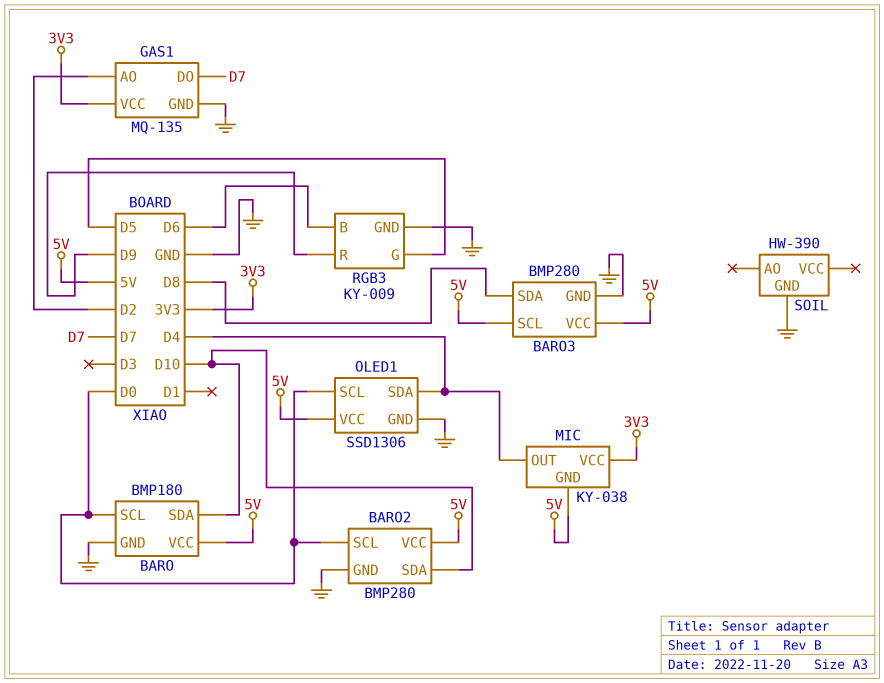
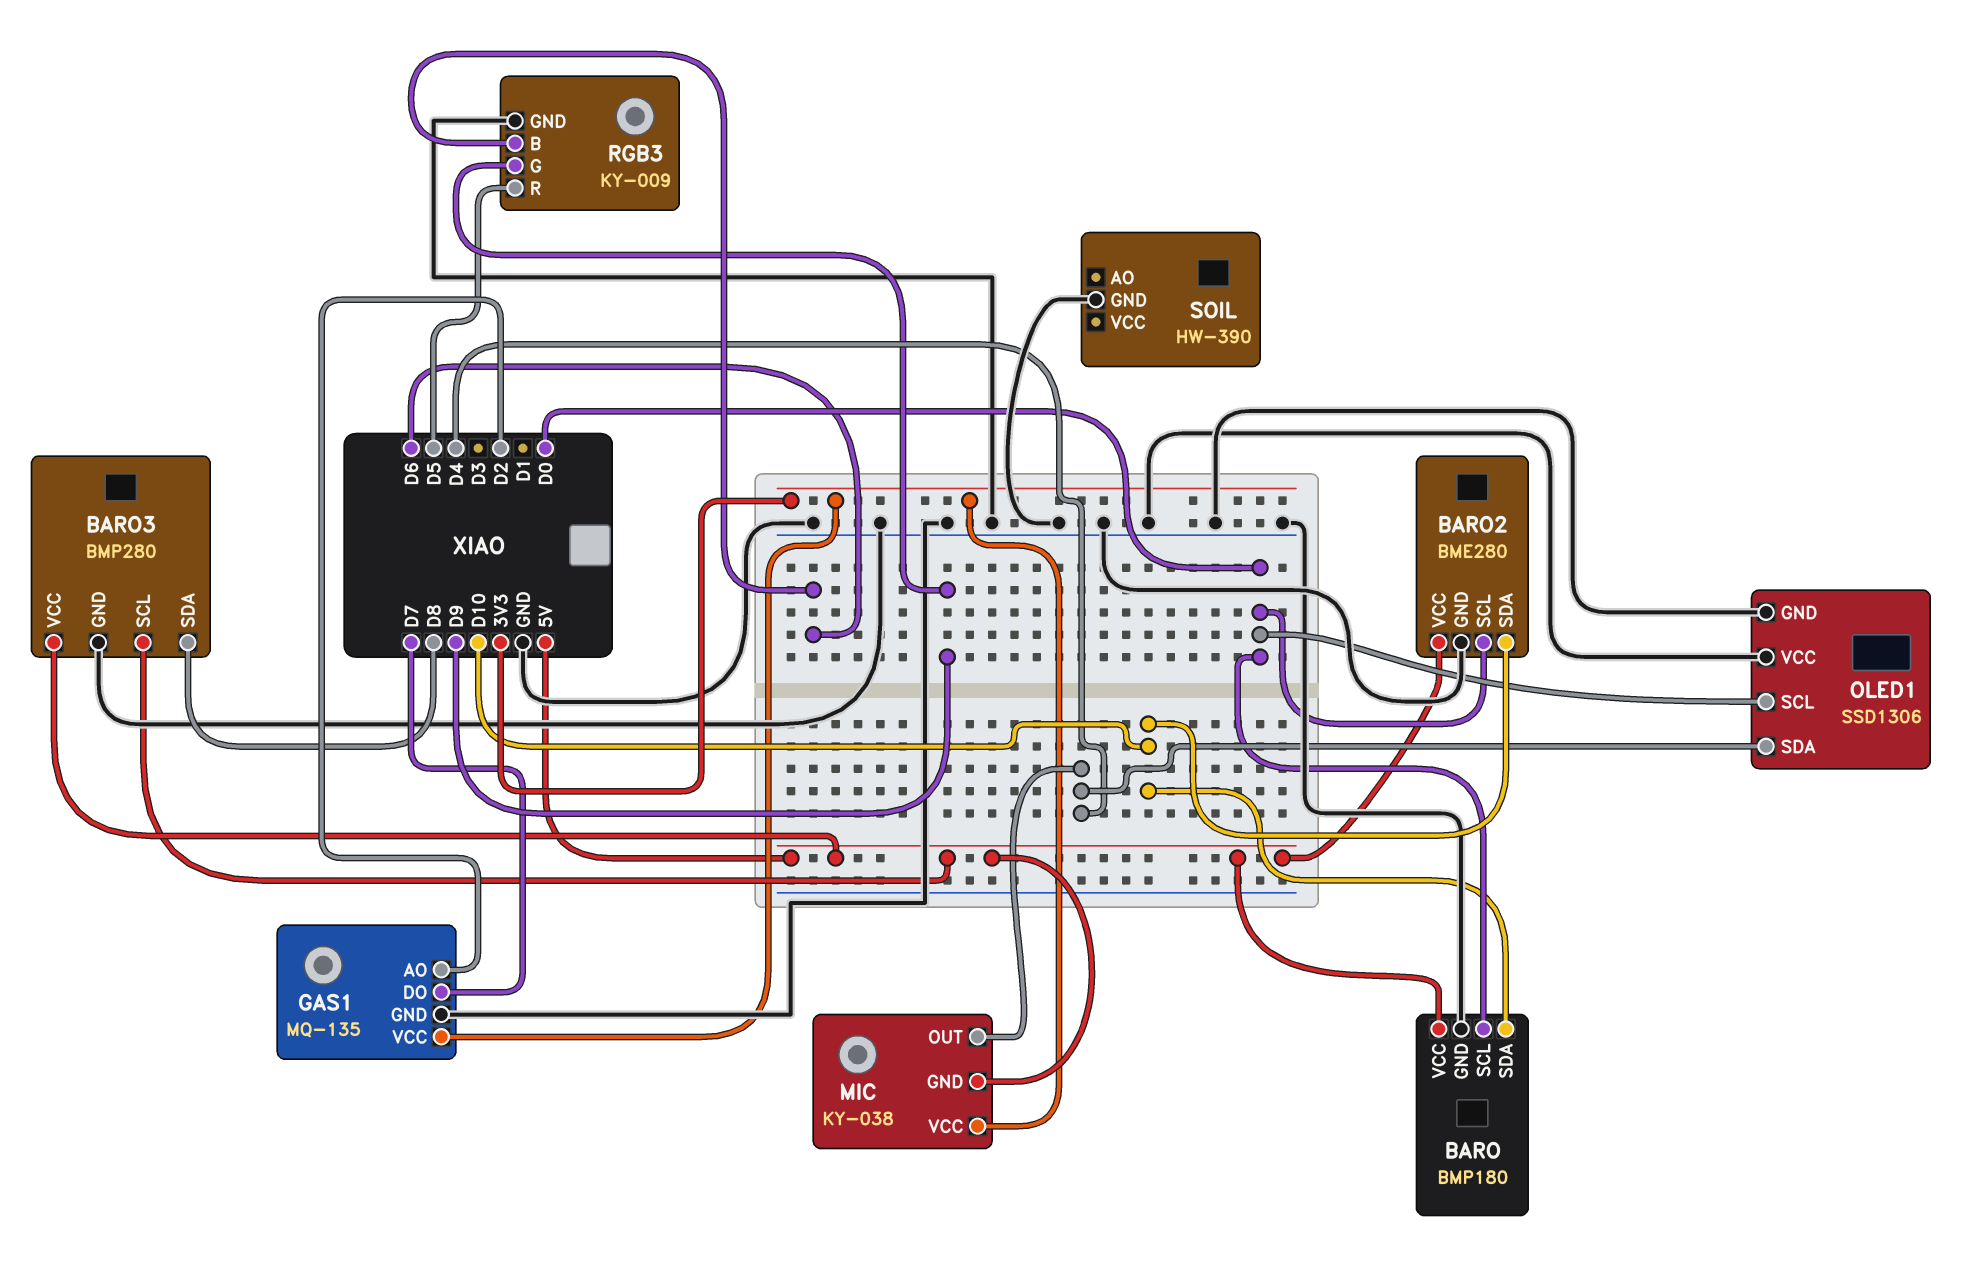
BARO2: BMP280 -> BME280
OLED1 pin VCC: 5V -> GND
RGB3 pin G: D5 -> D9
RGB3 pin R: D9 -> D5

